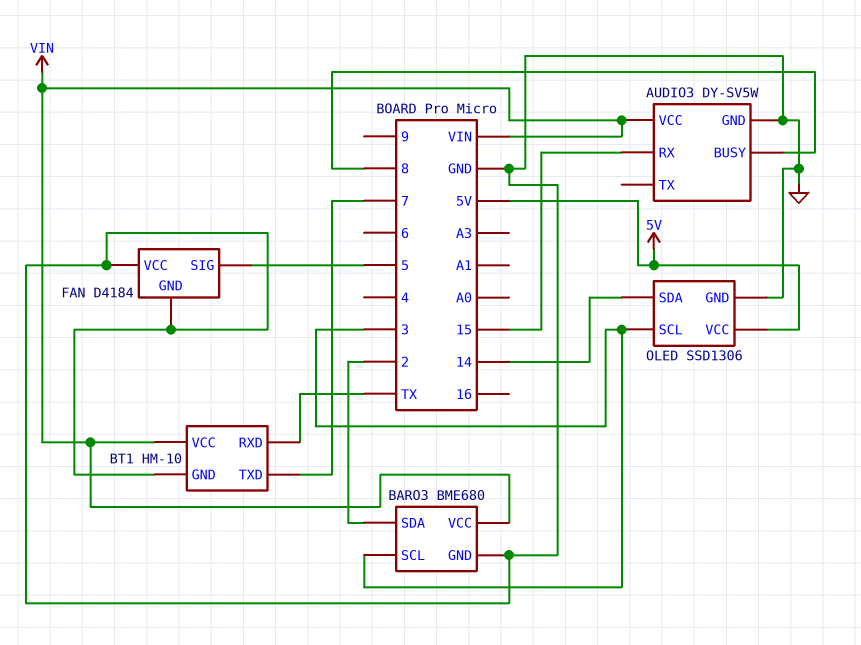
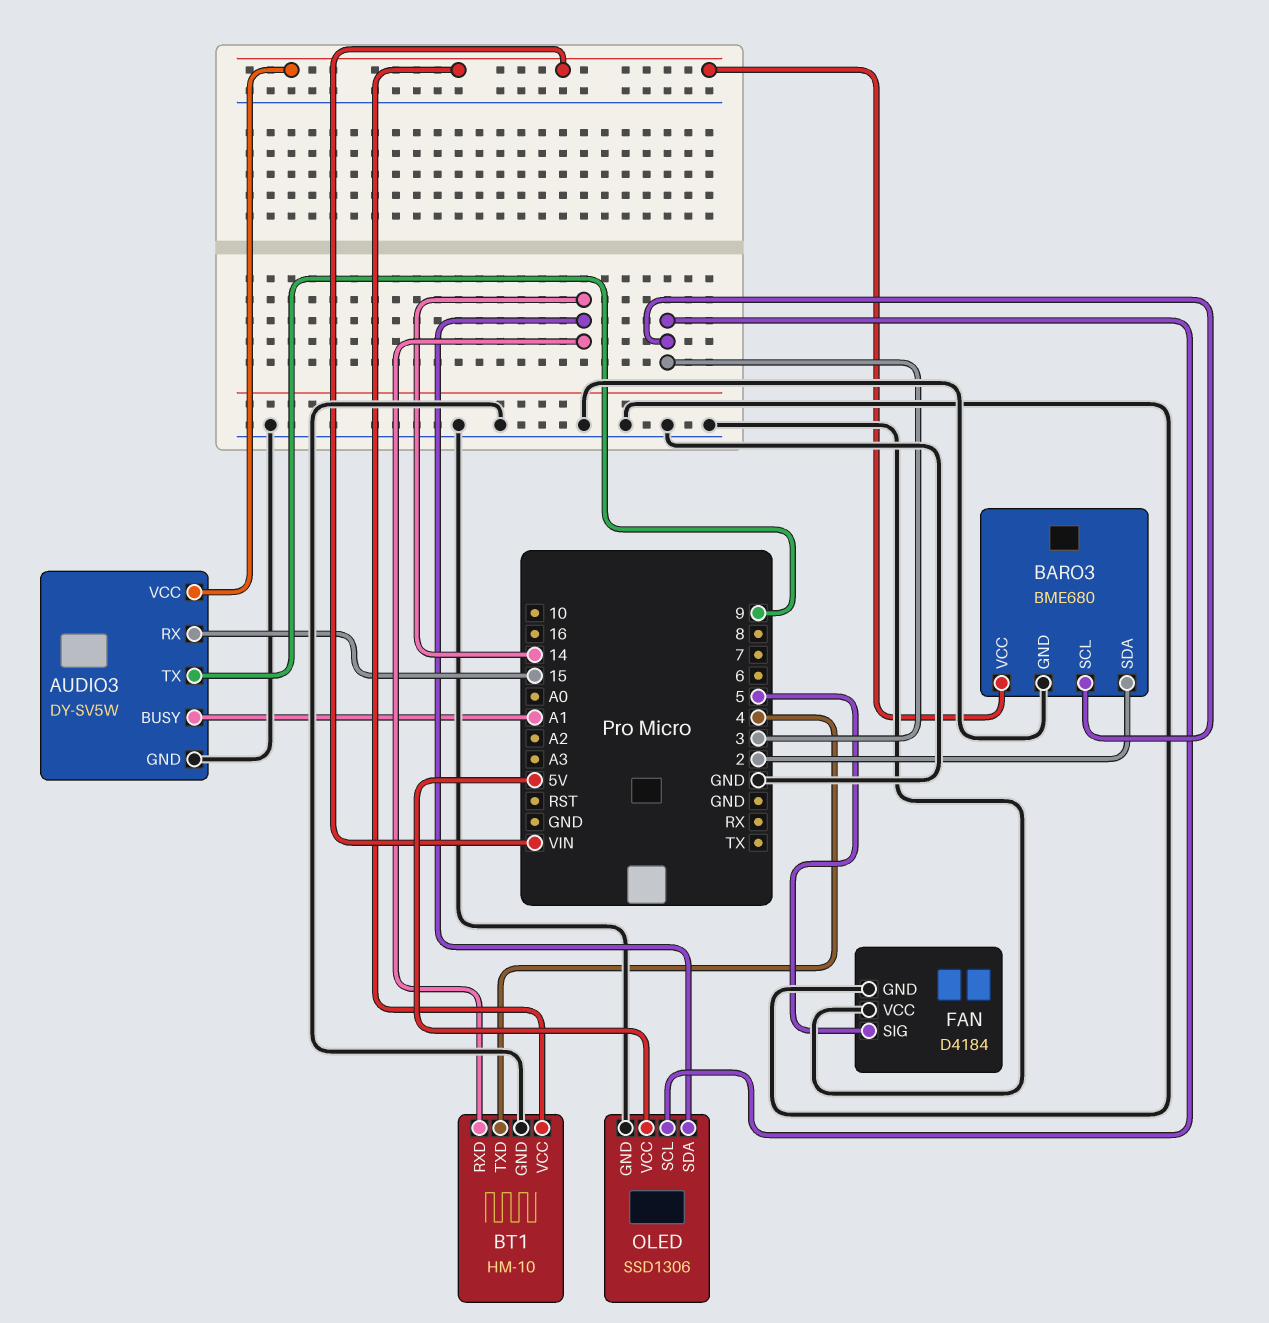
AUDIO3 pin BUSY: 8 -> A1
AUDIO3 pin TX: none -> 9
BT1 pin RXD: TX -> 14
BT1 pin TXD: 7 -> 4

